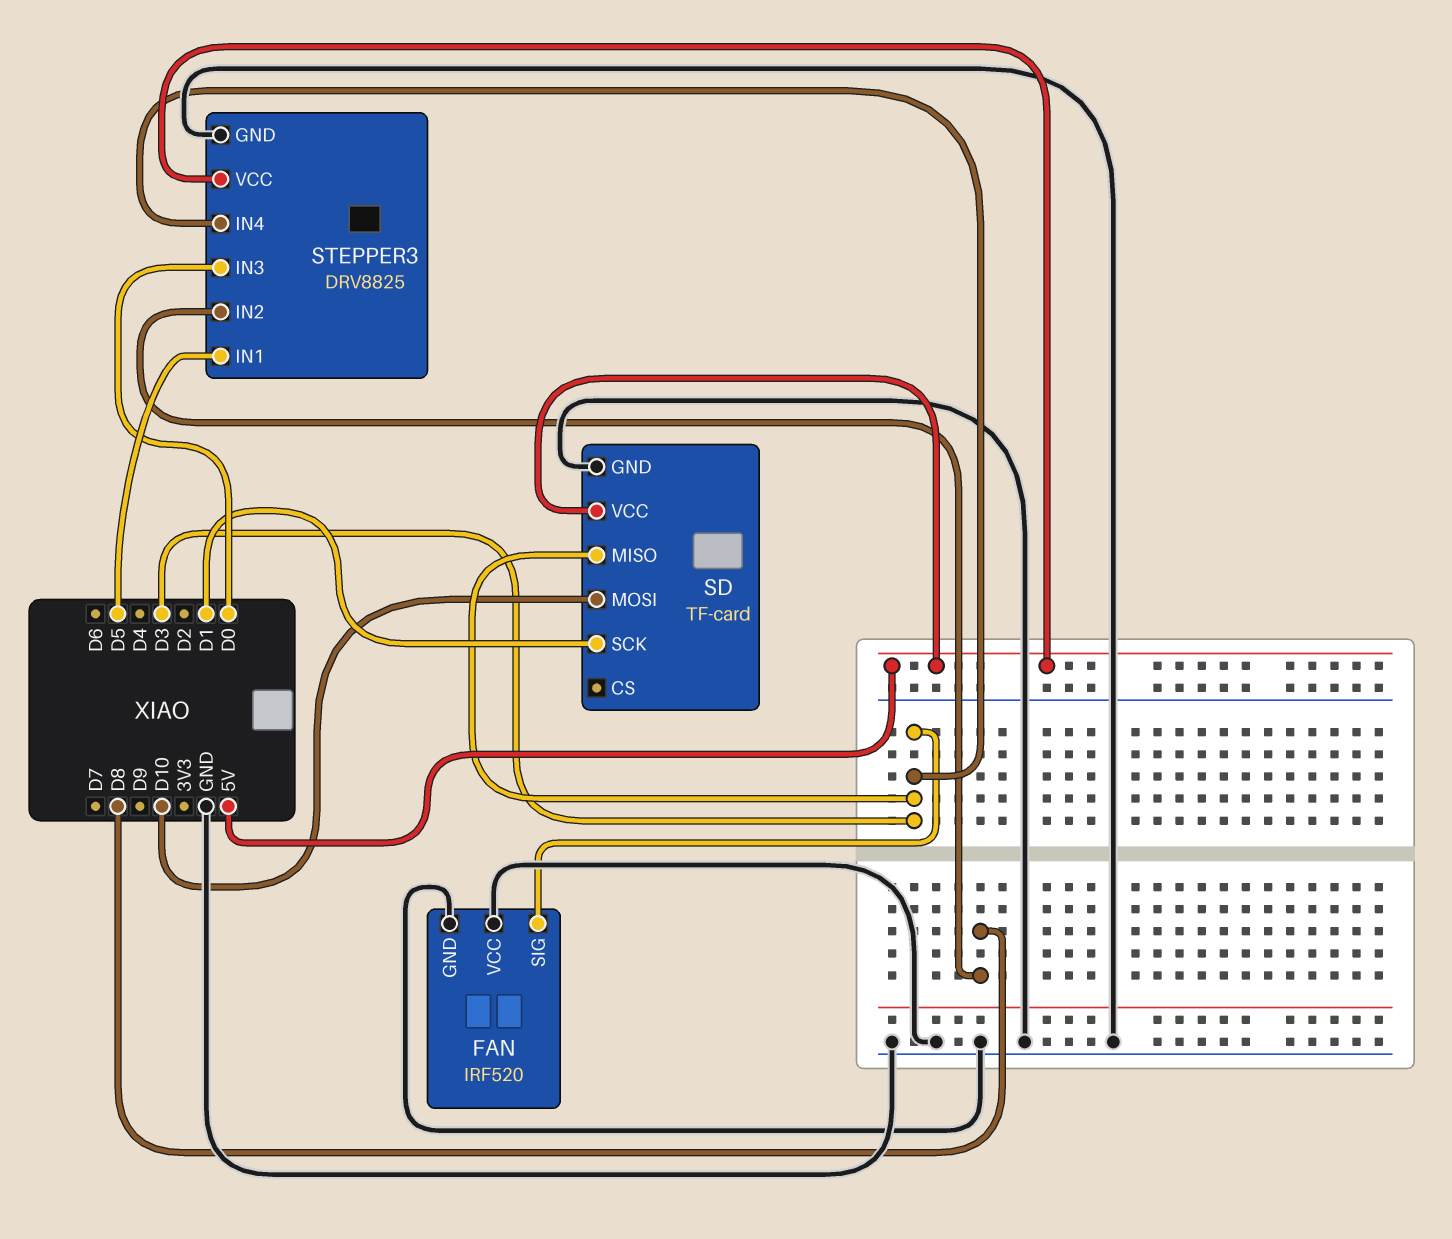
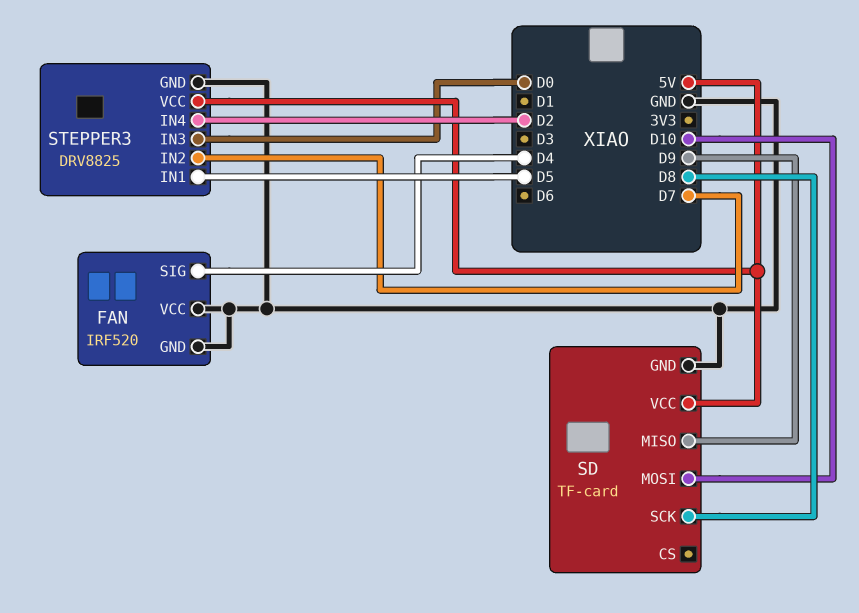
FAN pin SIG: D3 -> D4
SD pin MISO: D3 -> D9
SD pin SCK: D1 -> D8
STEPPER3 pin IN2: D8 -> D7
STEPPER3 pin IN4: D3 -> D2

